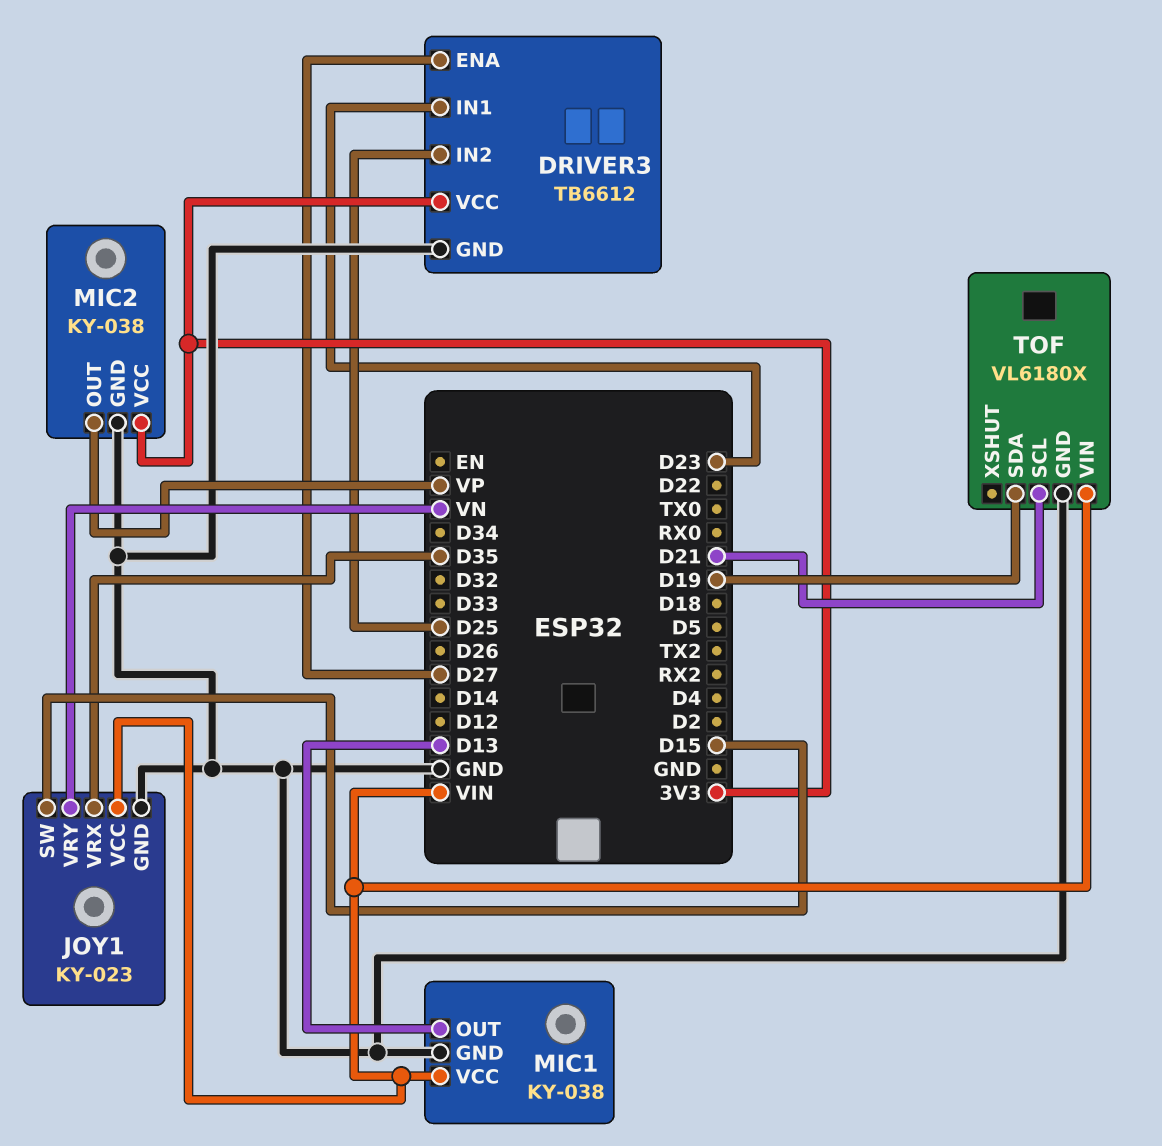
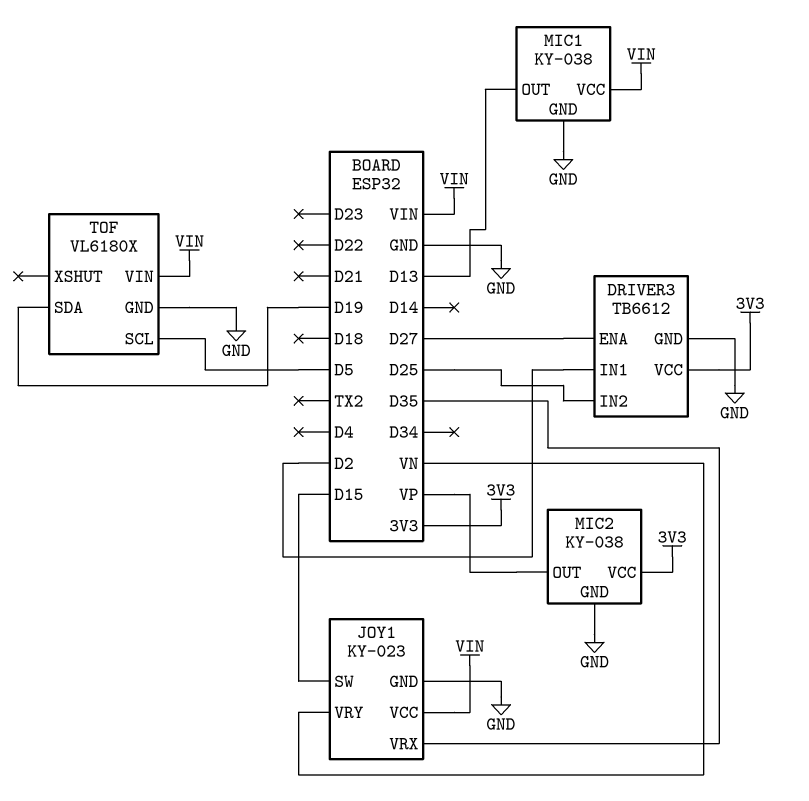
DRIVER3 pin IN1: D23 -> D2
TOF pin SCL: D21 -> D5

